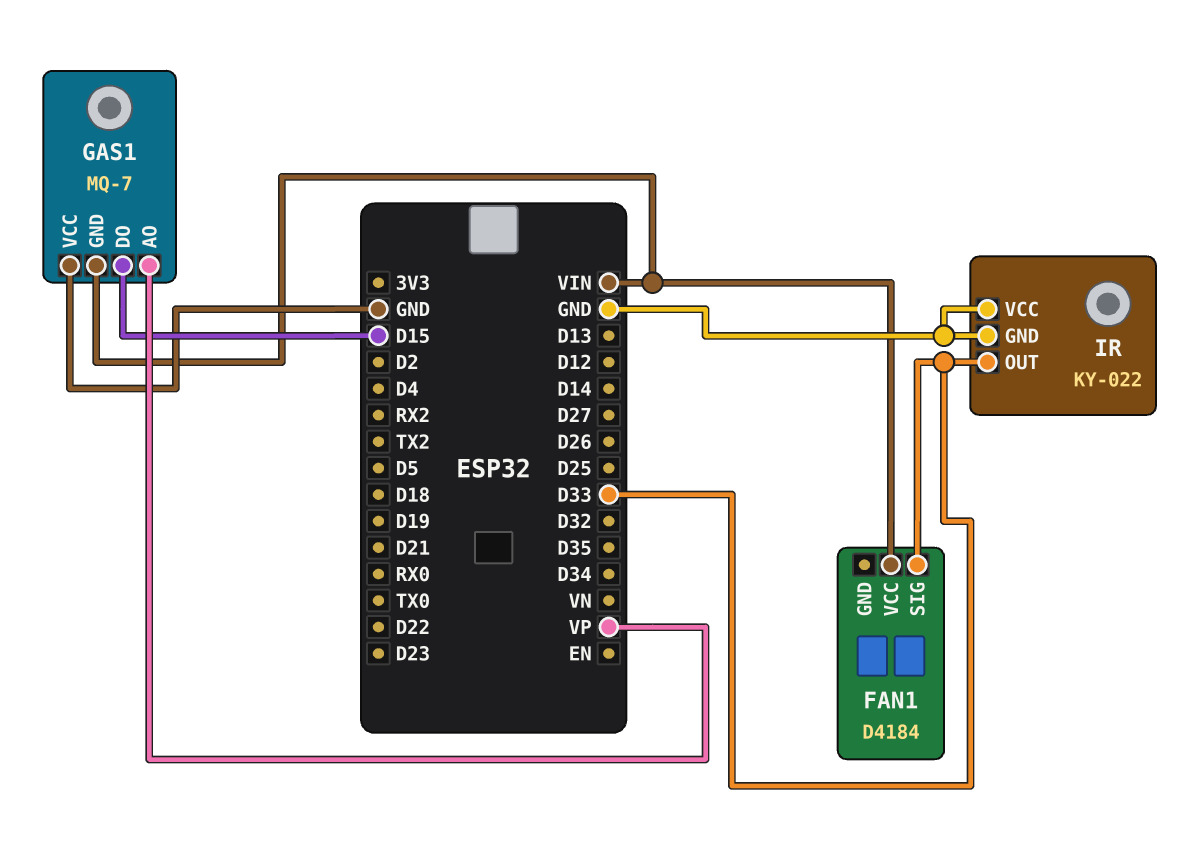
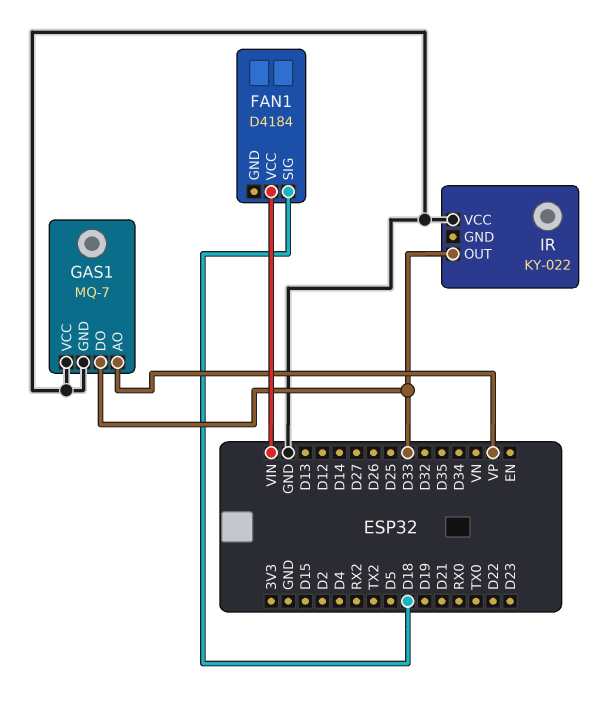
FAN1 pin SIG: D33 -> D18
GAS1 pin DO: D15 -> D33
GAS1 pin GND: VIN -> GND
IR pin GND: GND -> none

